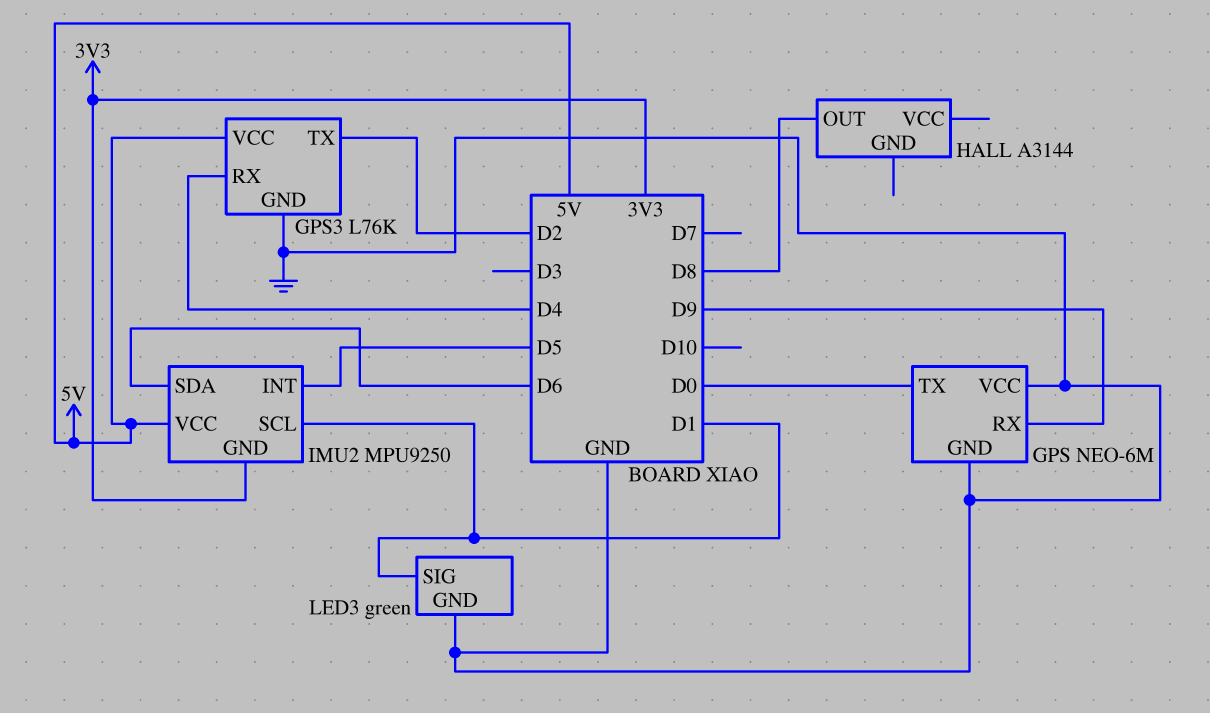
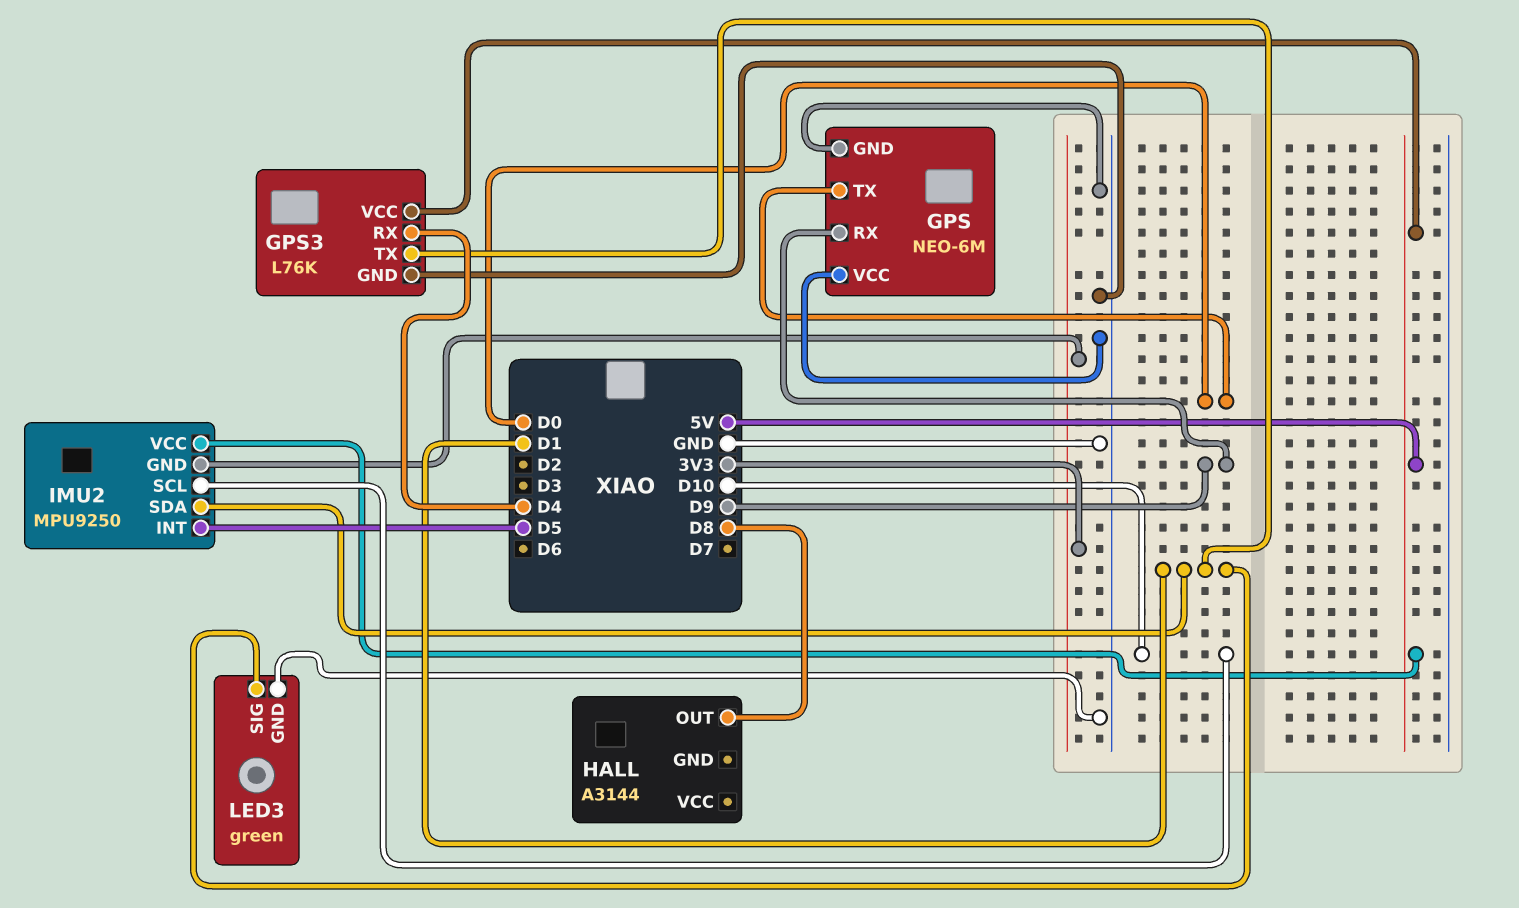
GPS3 pin TX: D2 -> D1
IMU2 pin SCL: D1 -> D10
IMU2 pin SDA: D6 -> D1

